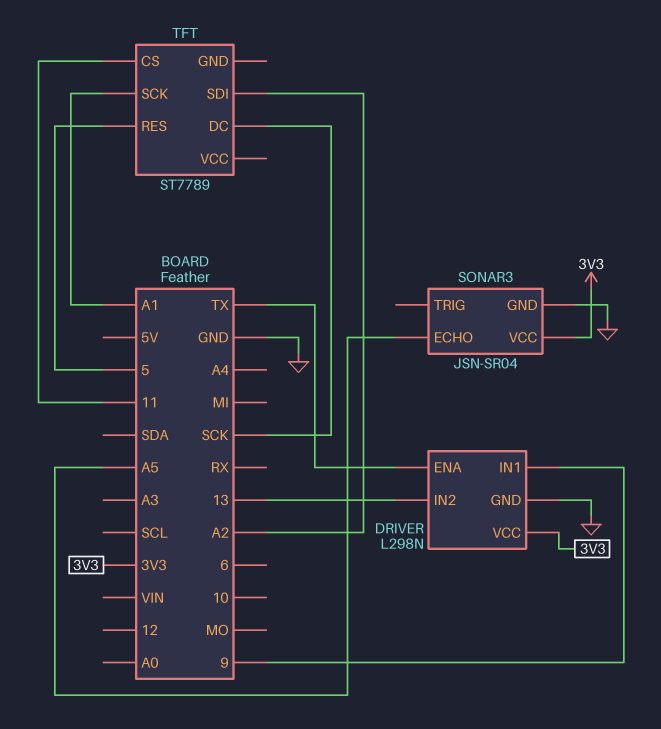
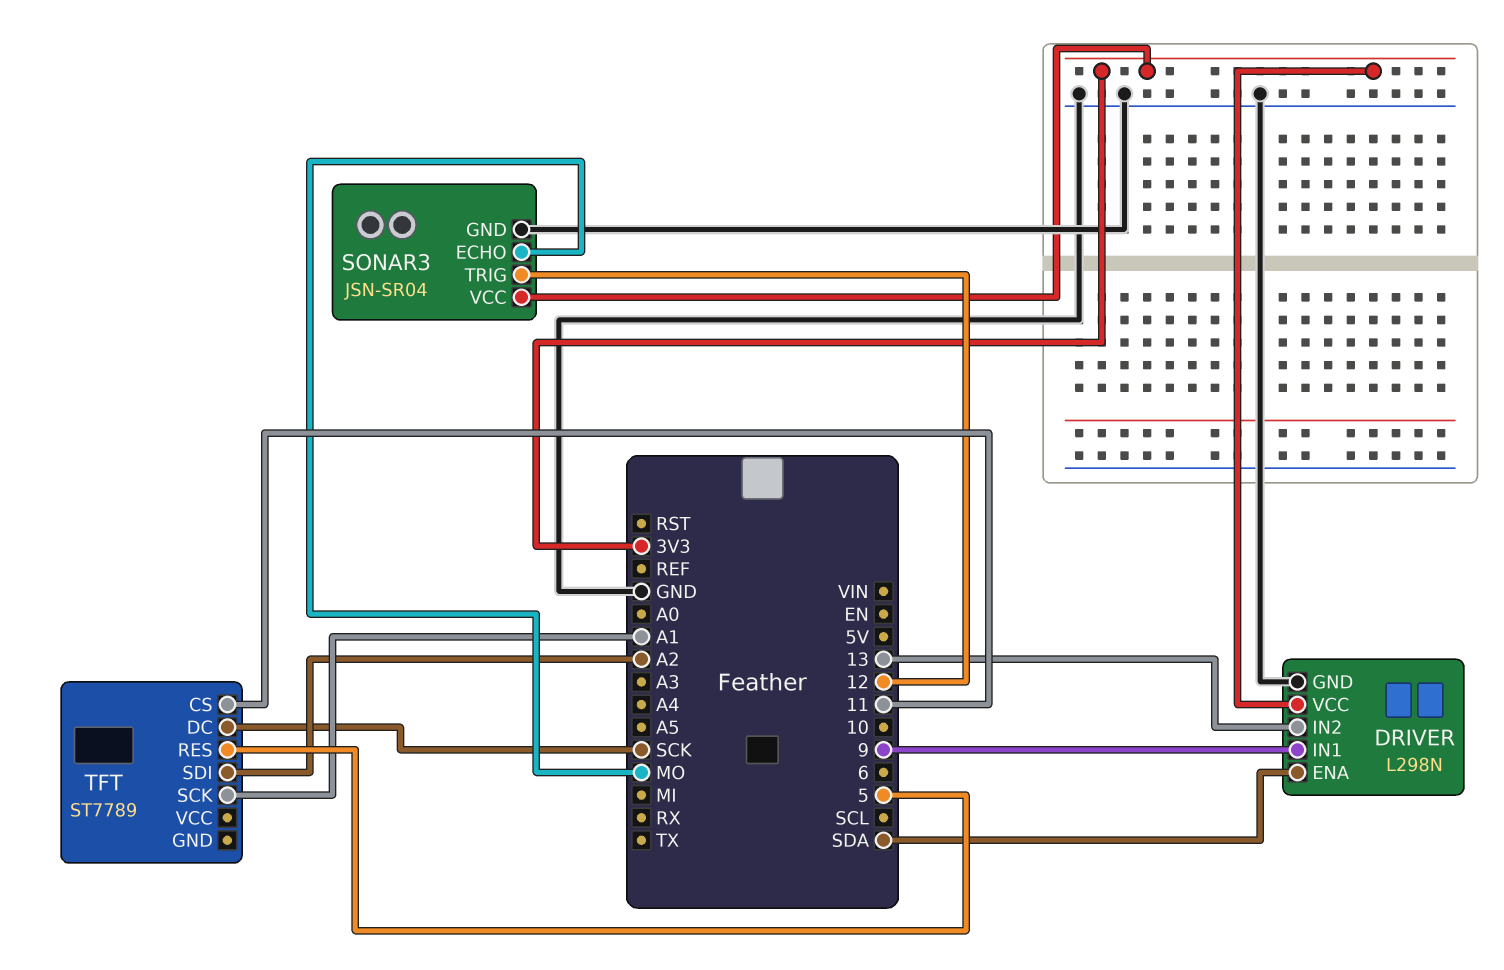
DRIVER pin ENA: TX -> SDA
SONAR3 pin ECHO: A5 -> MO
SONAR3 pin TRIG: none -> 12

